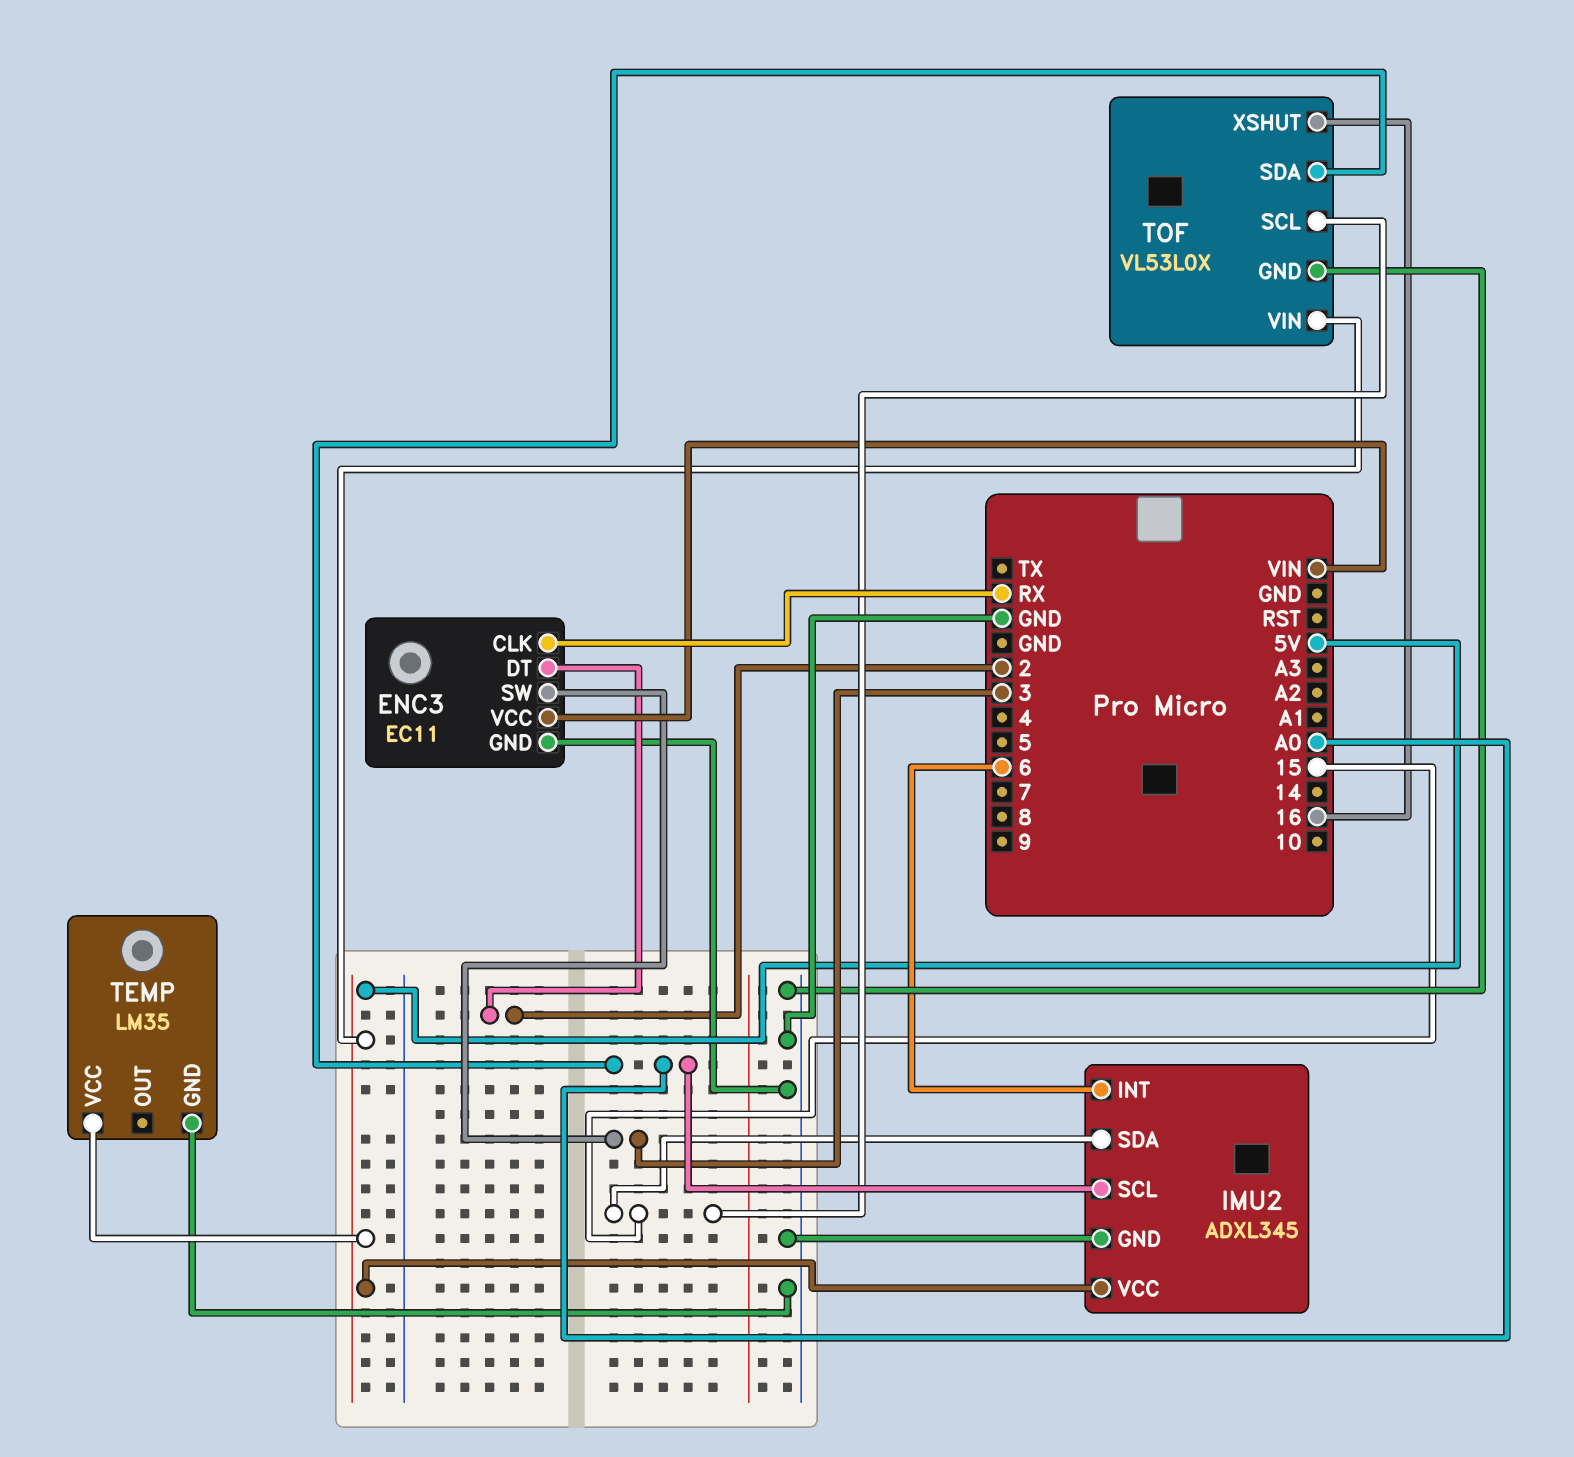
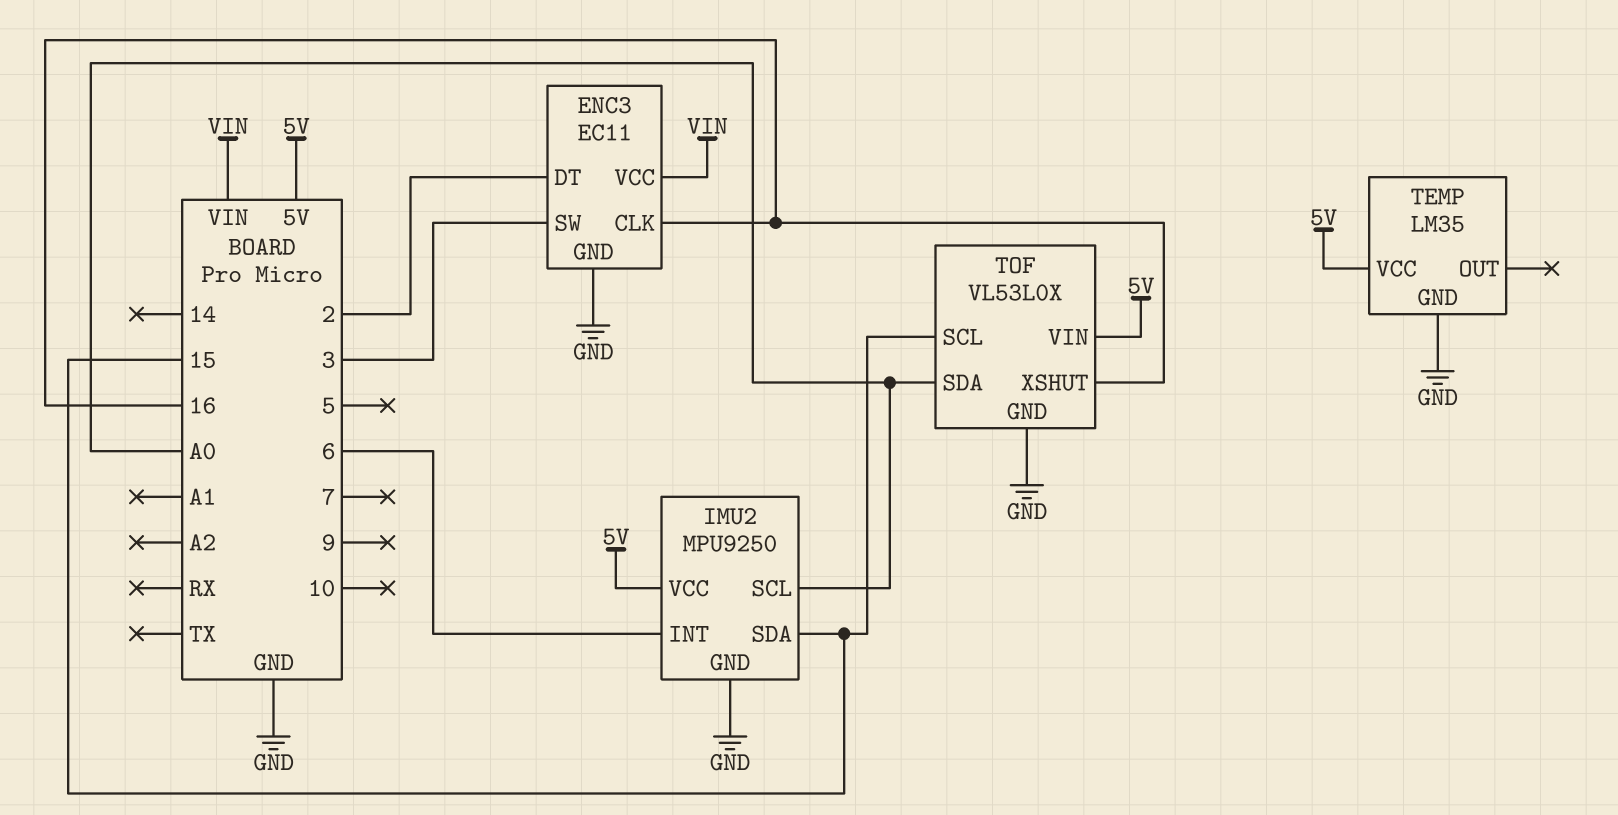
ENC3 pin CLK: RX -> 16
IMU2: ADXL345 -> MPU9250

